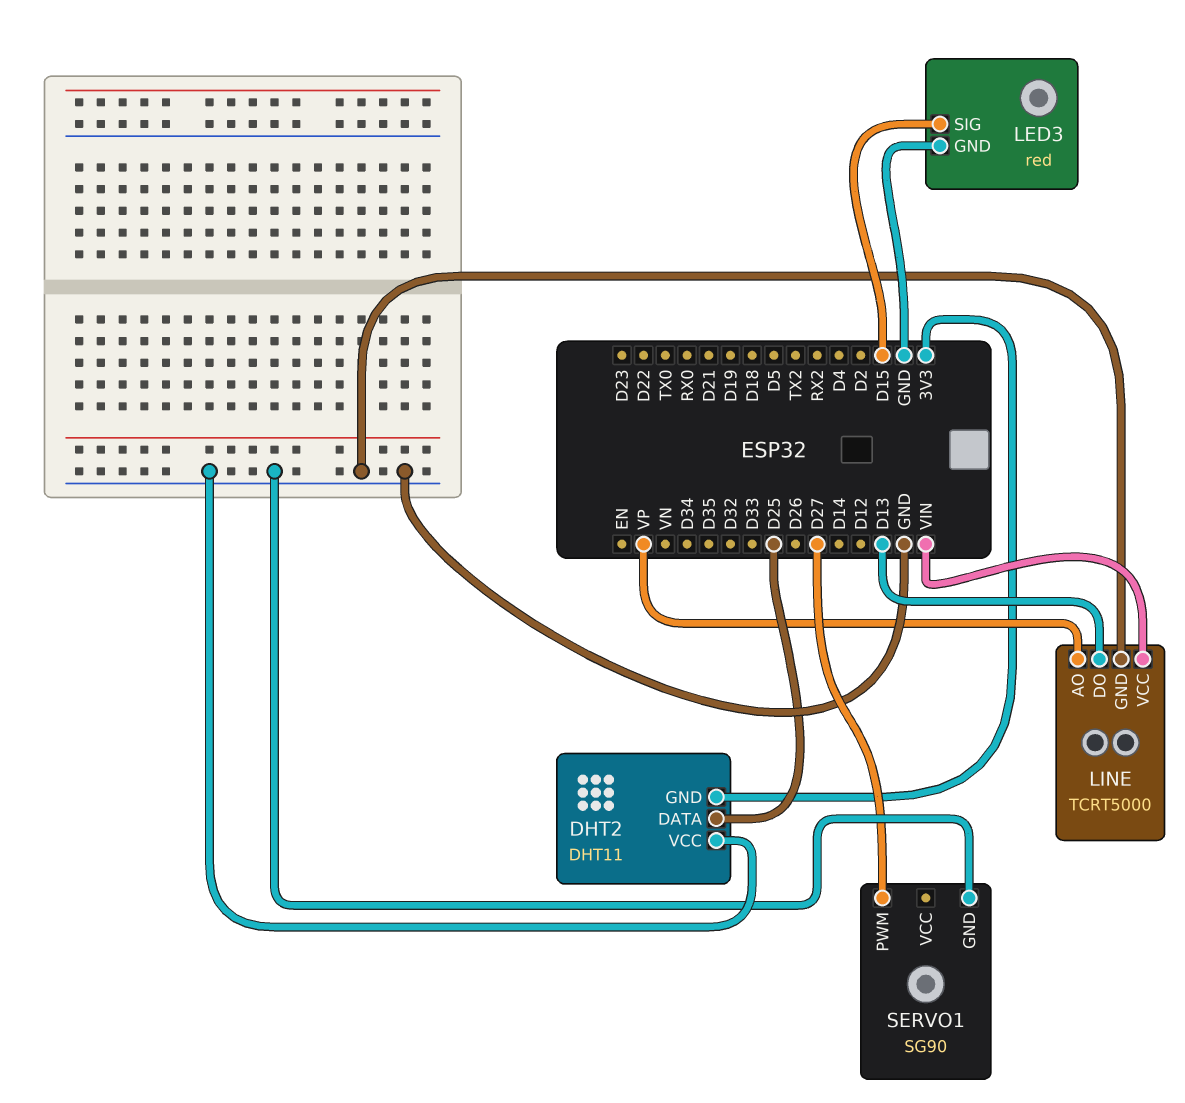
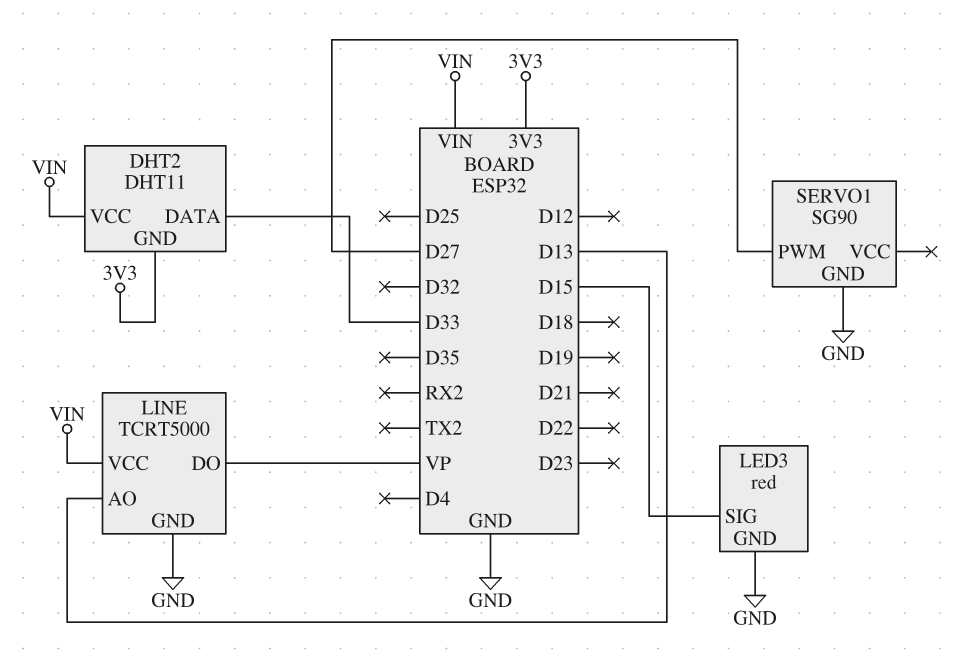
DHT2 pin DATA: D25 -> D33
DHT2 pin VCC: GND -> VIN
LINE pin AO: VP -> D13
LINE pin DO: D13 -> VP

